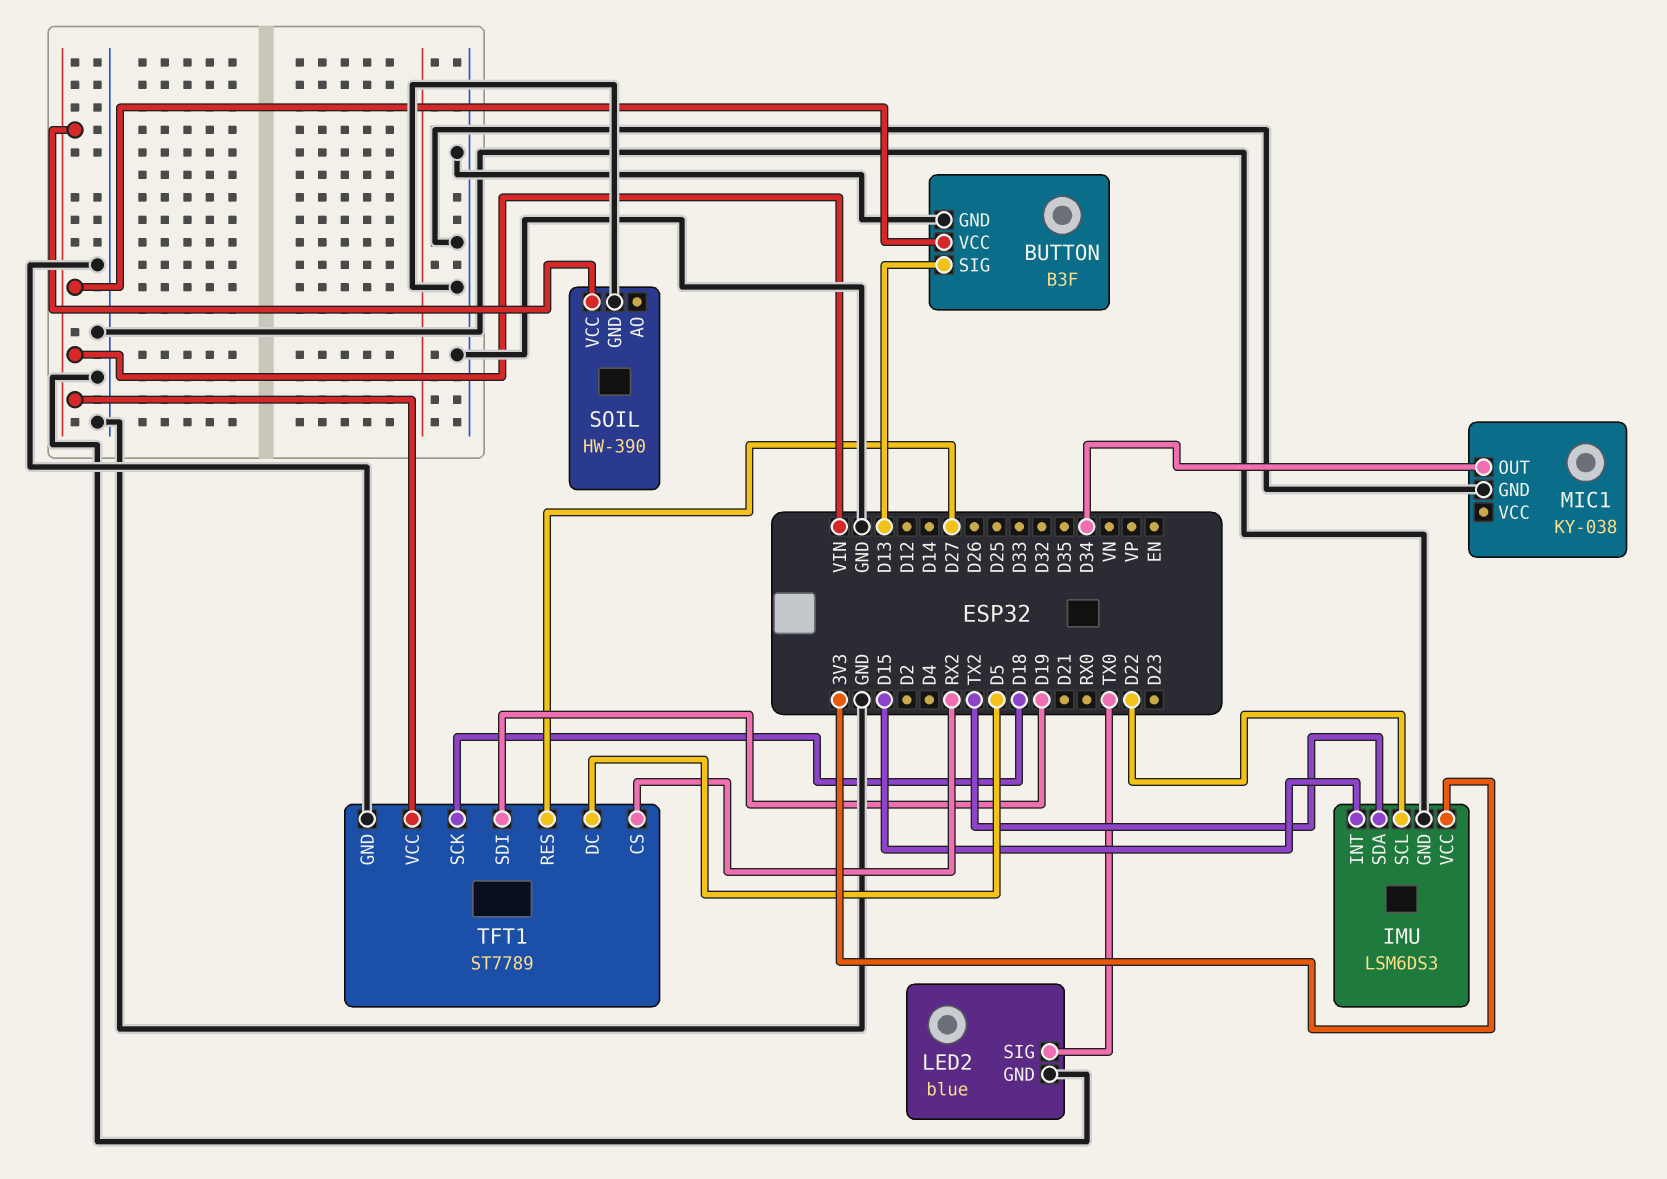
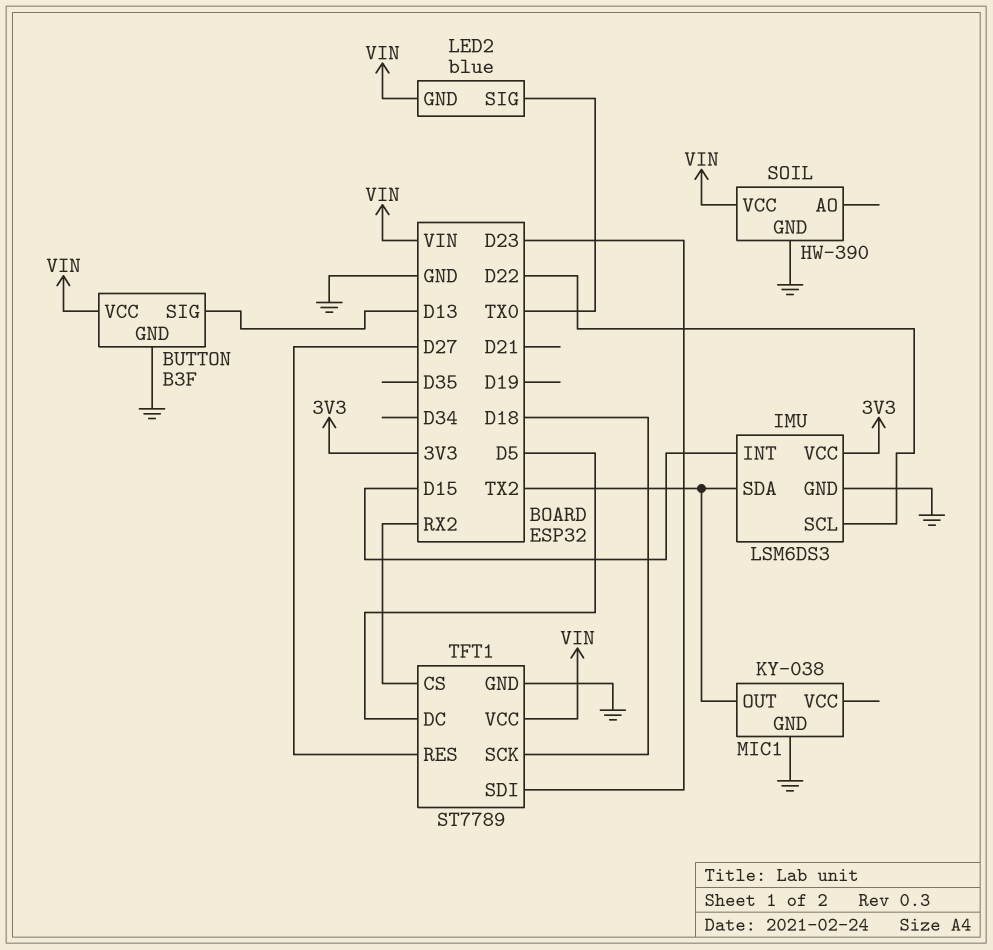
LED2 pin GND: GND -> VIN
MIC1 pin OUT: D34 -> TX2
TFT1 pin SDI: D19 -> D23

